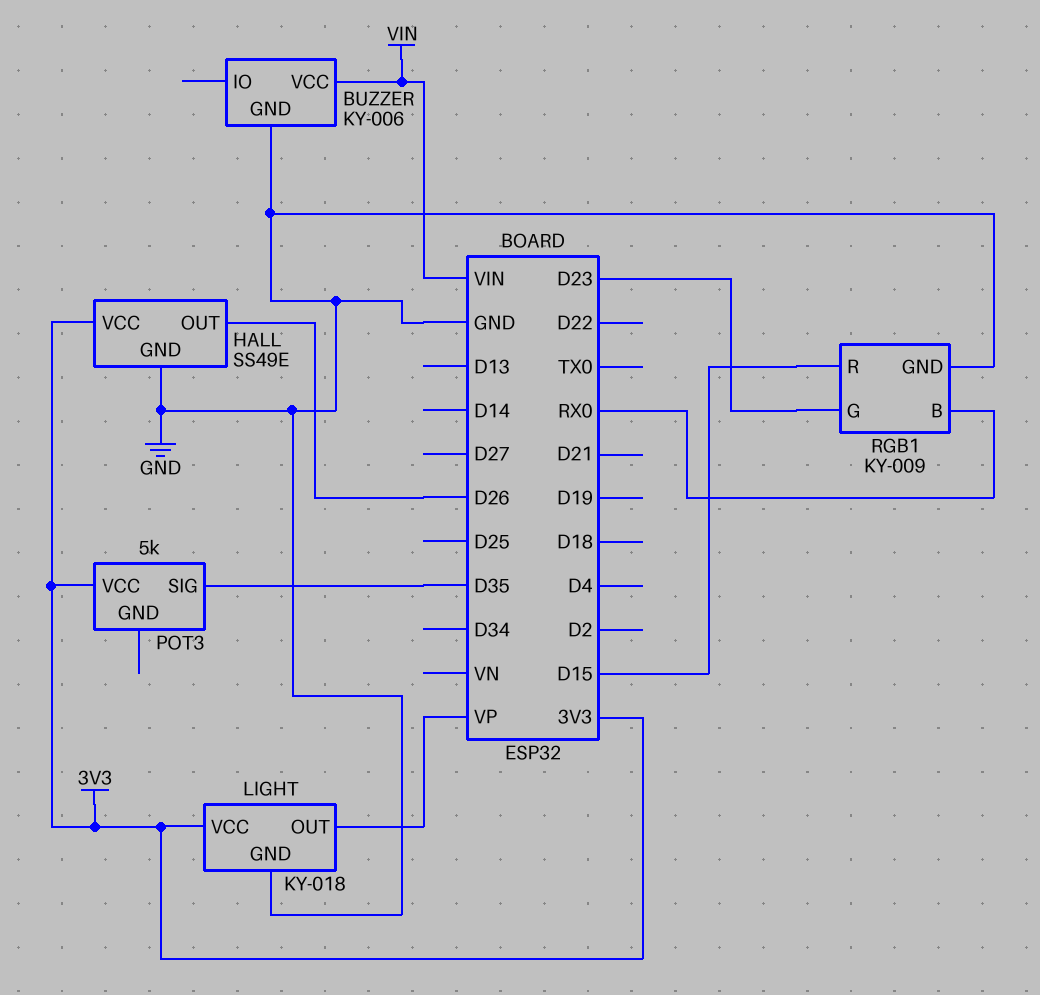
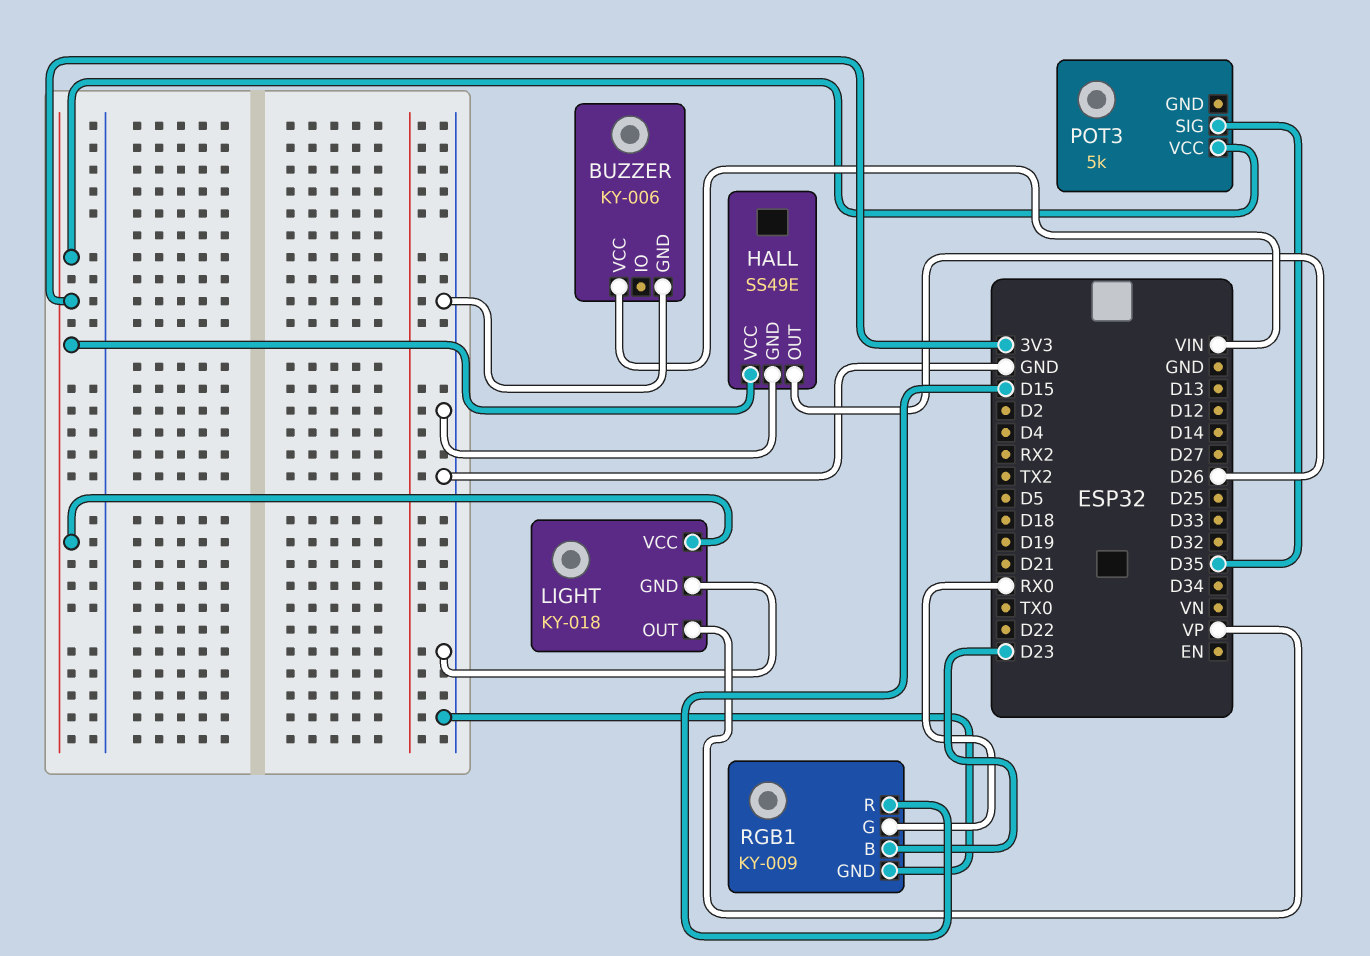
RGB1 pin B: RX0 -> D23
RGB1 pin G: D23 -> RX0

